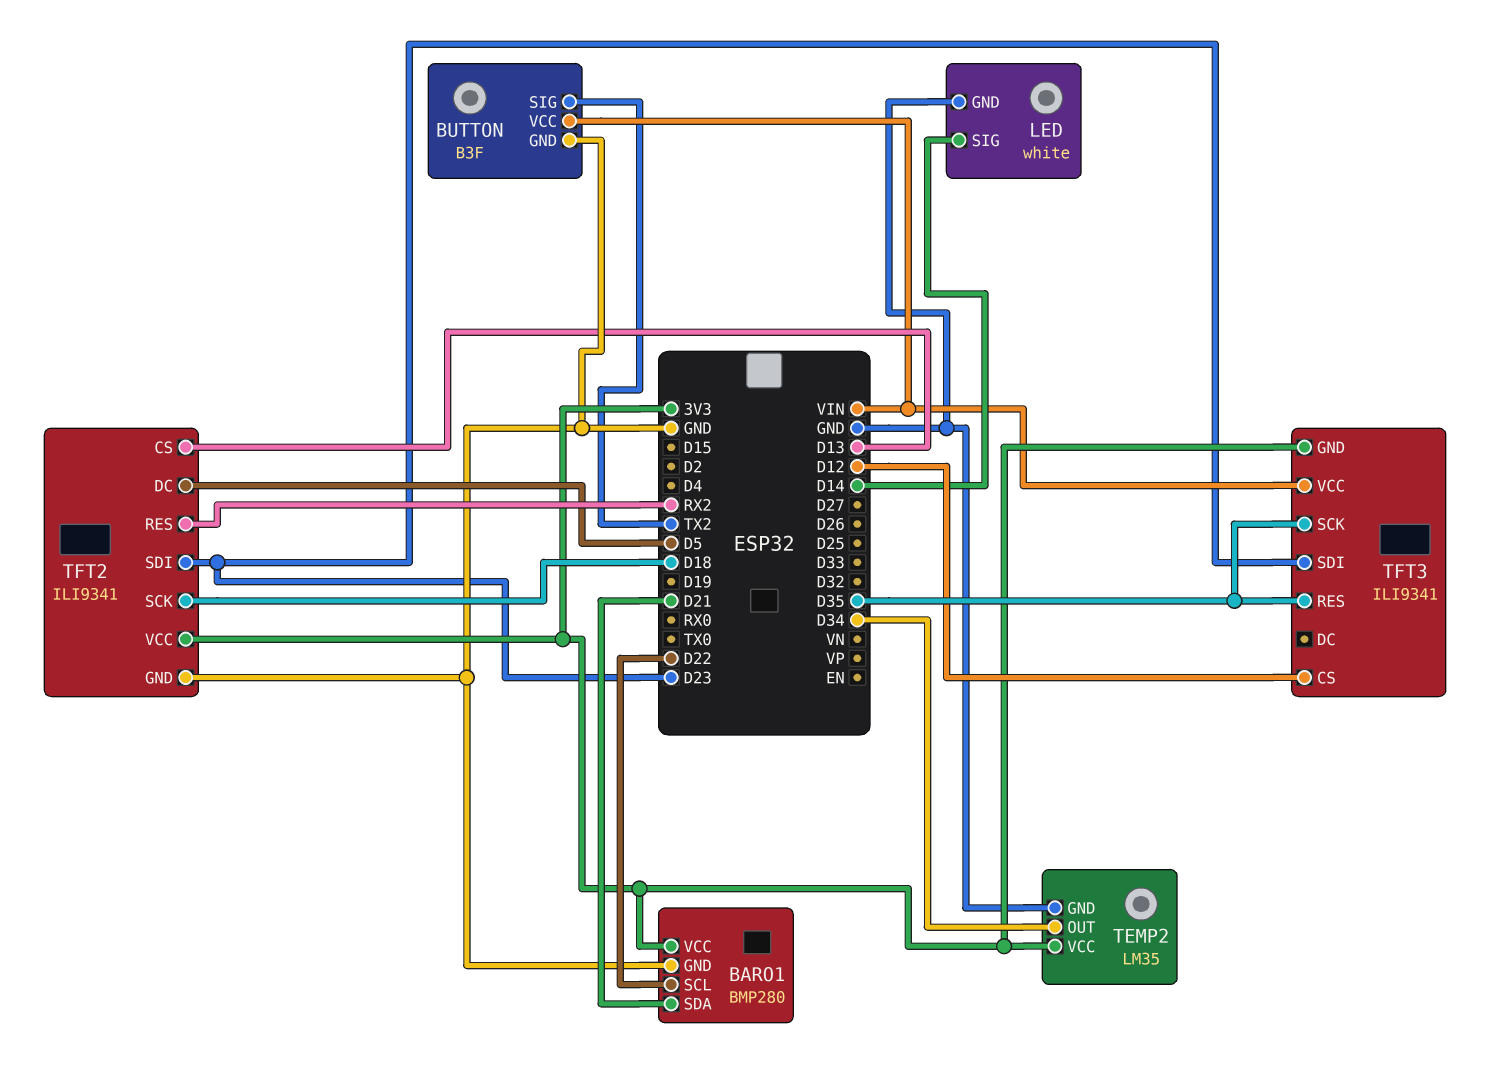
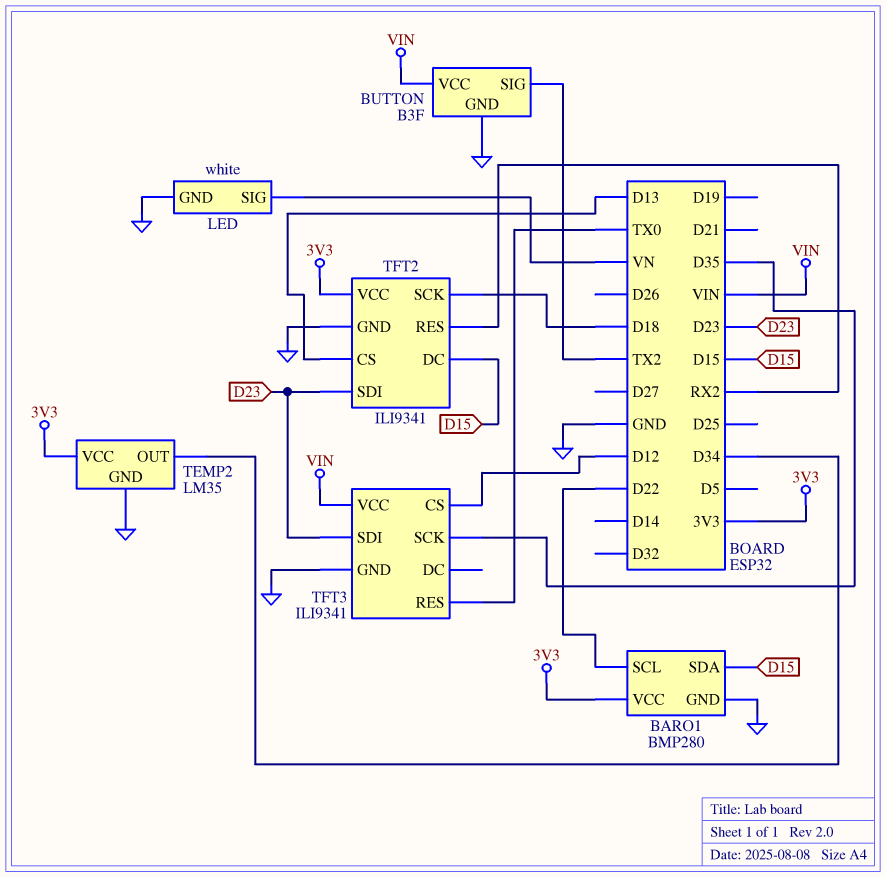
BARO1 pin SDA: D21 -> D15
LED pin SIG: D14 -> VN
TFT2 pin DC: D5 -> D15
TFT3 pin GND: 3V3 -> GND
TFT3 pin RES: D35 -> TX0

